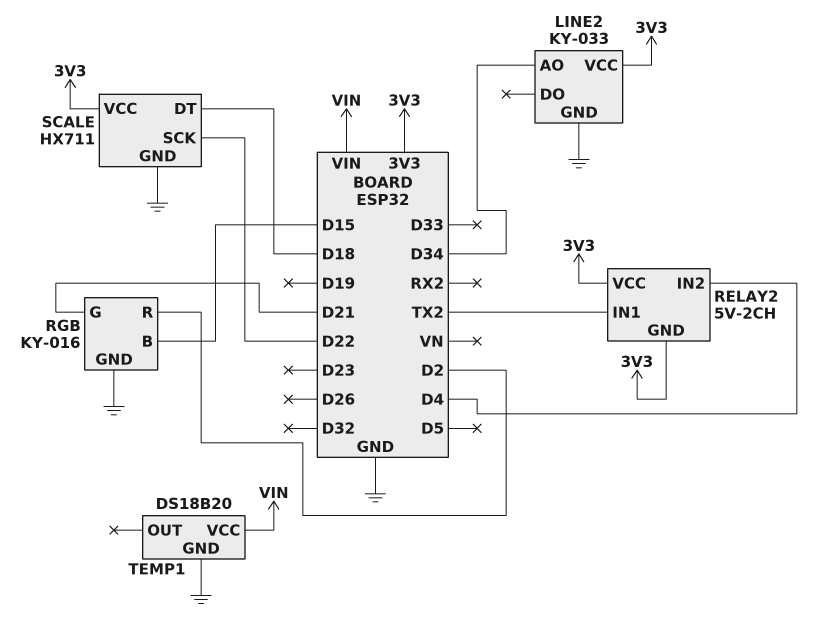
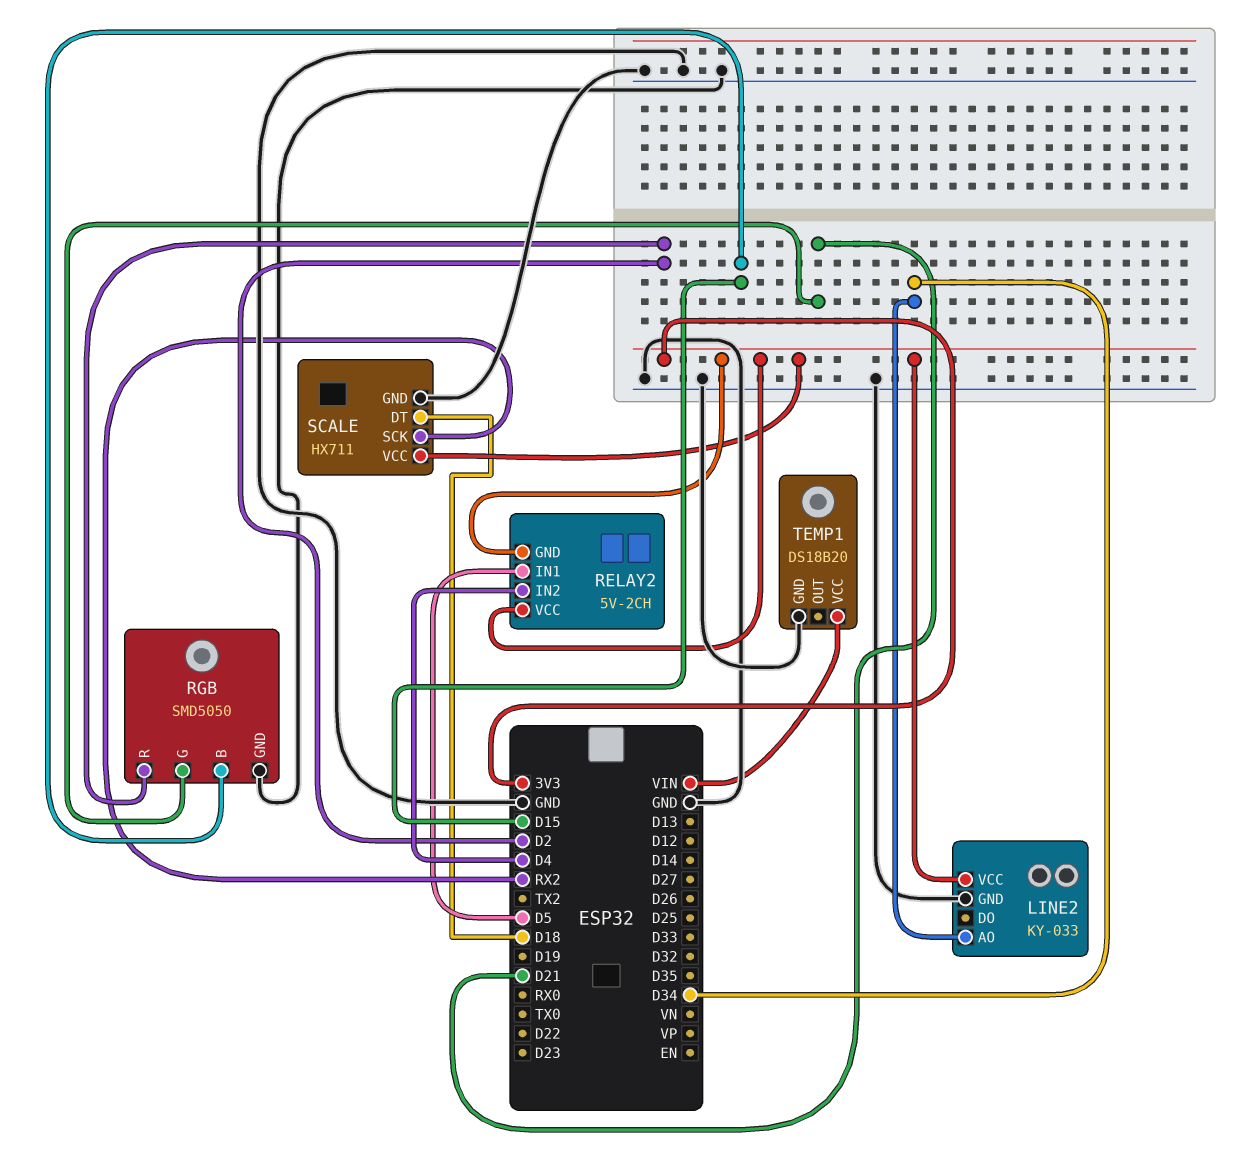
RELAY2 pin IN1: TX2 -> D5
RGB: KY-016 -> SMD5050
SCALE pin SCK: D22 -> RX2

